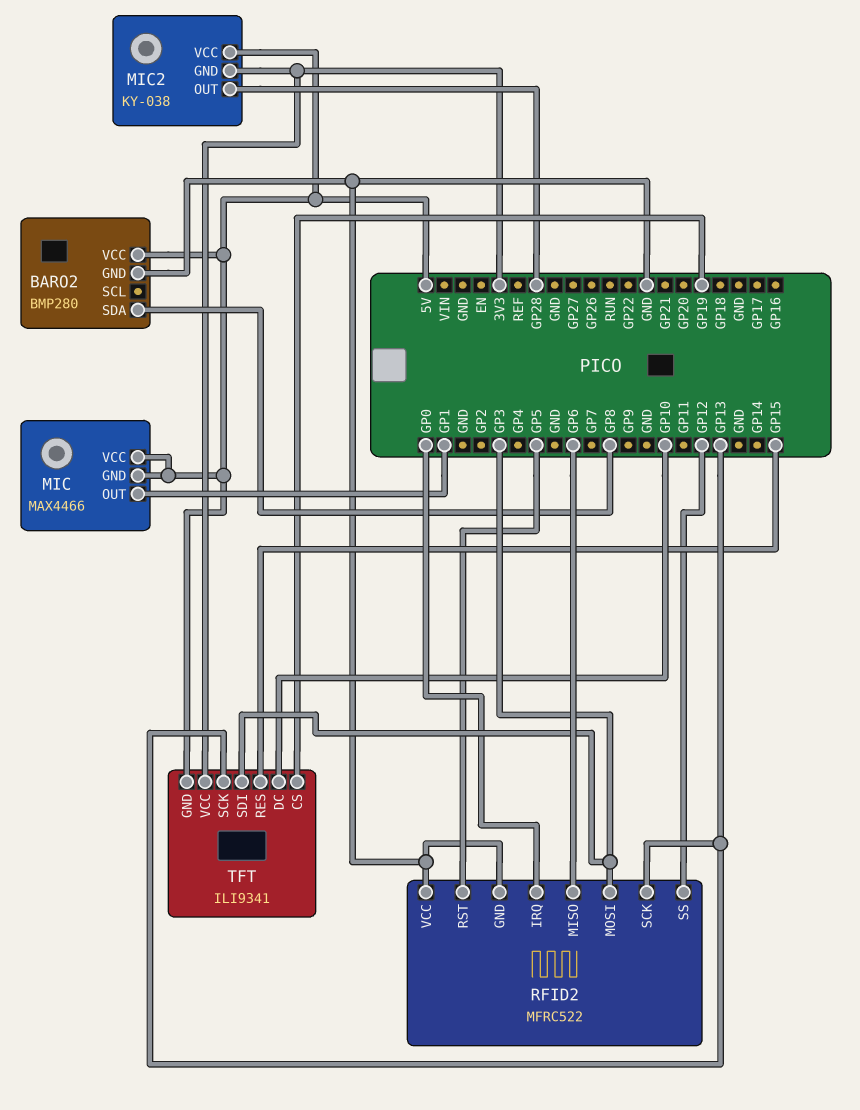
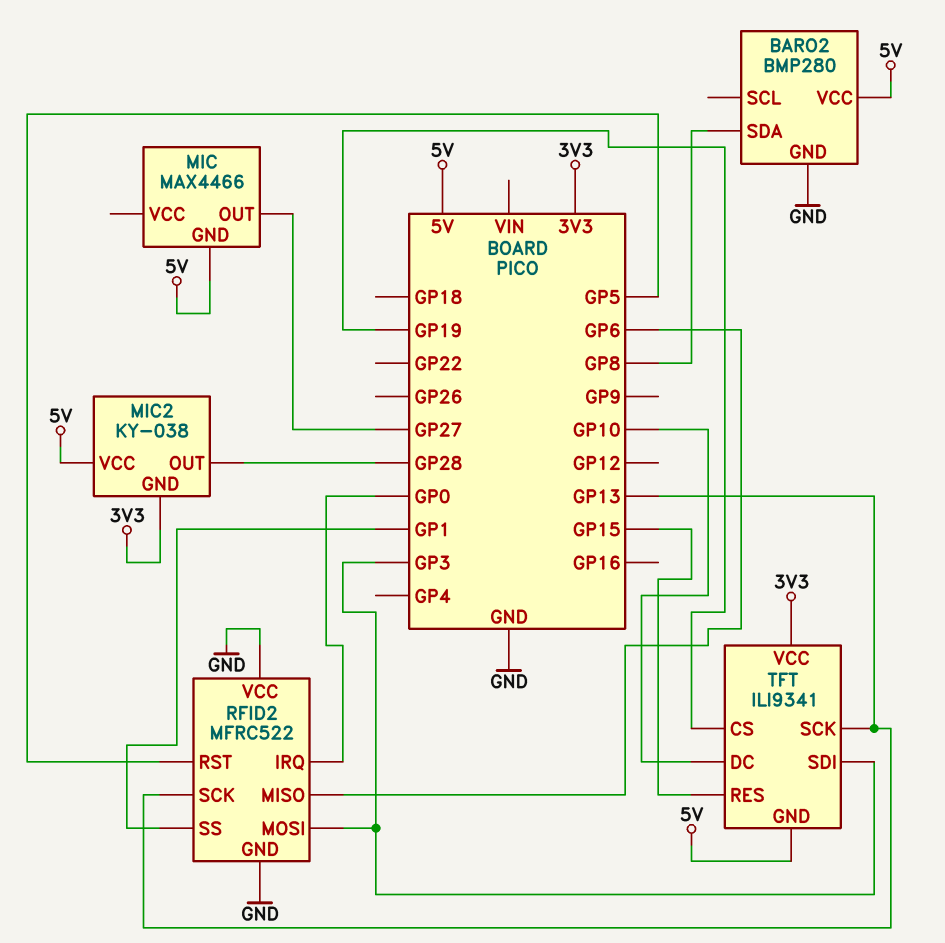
MIC pin OUT: GP1 -> GP27
MIC pin VCC: 5V -> none
RFID2 pin SS: GP12 -> GP1

